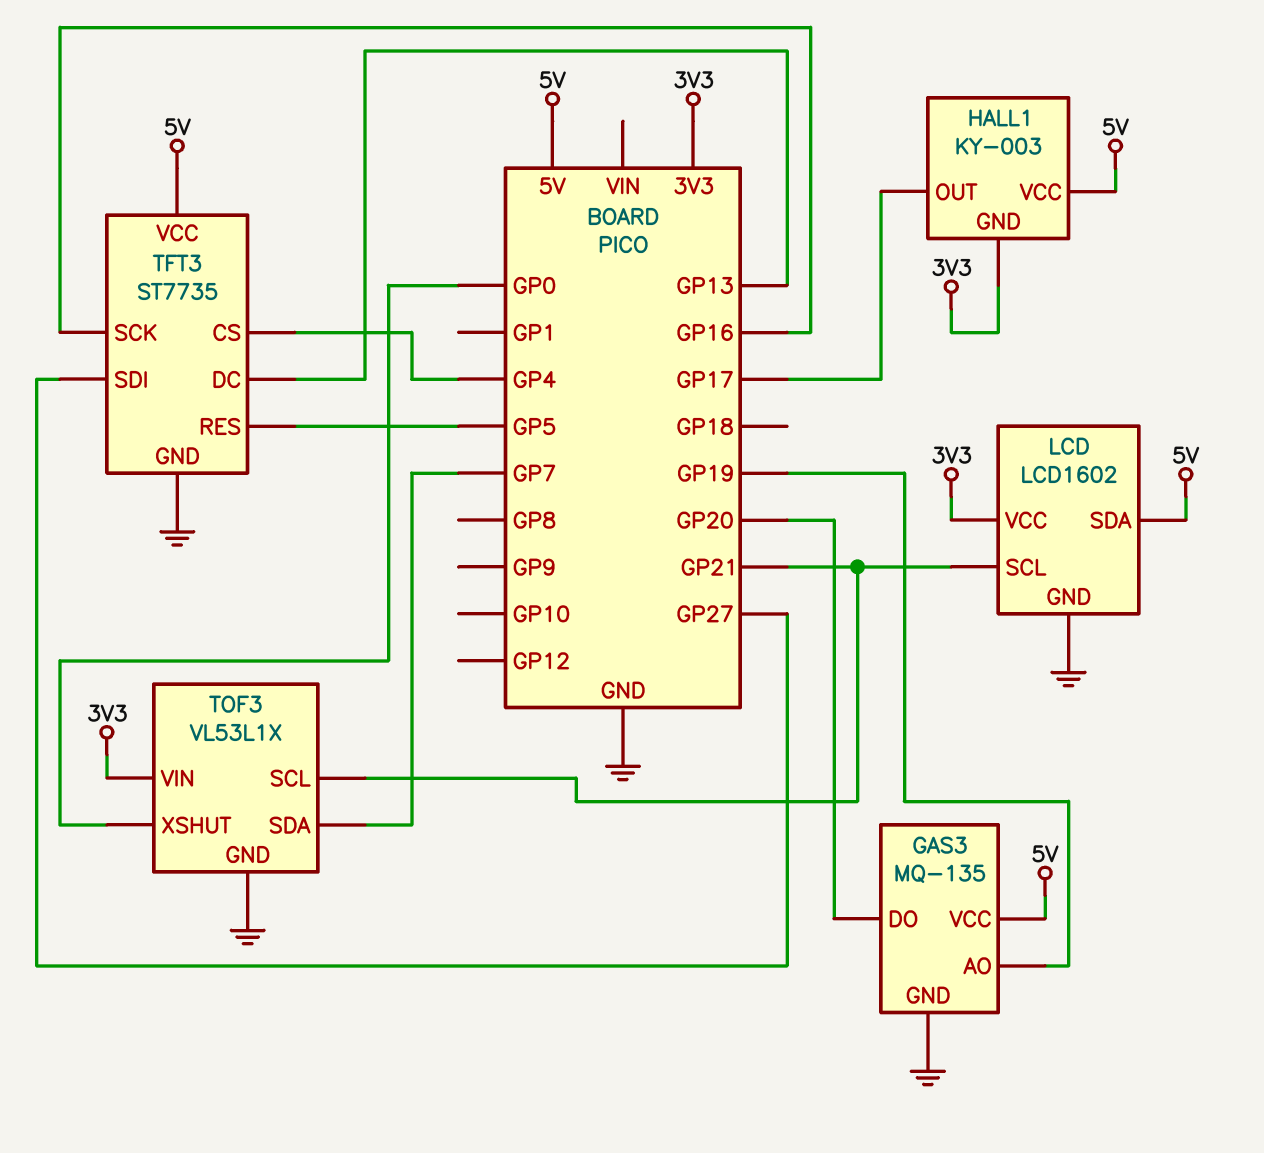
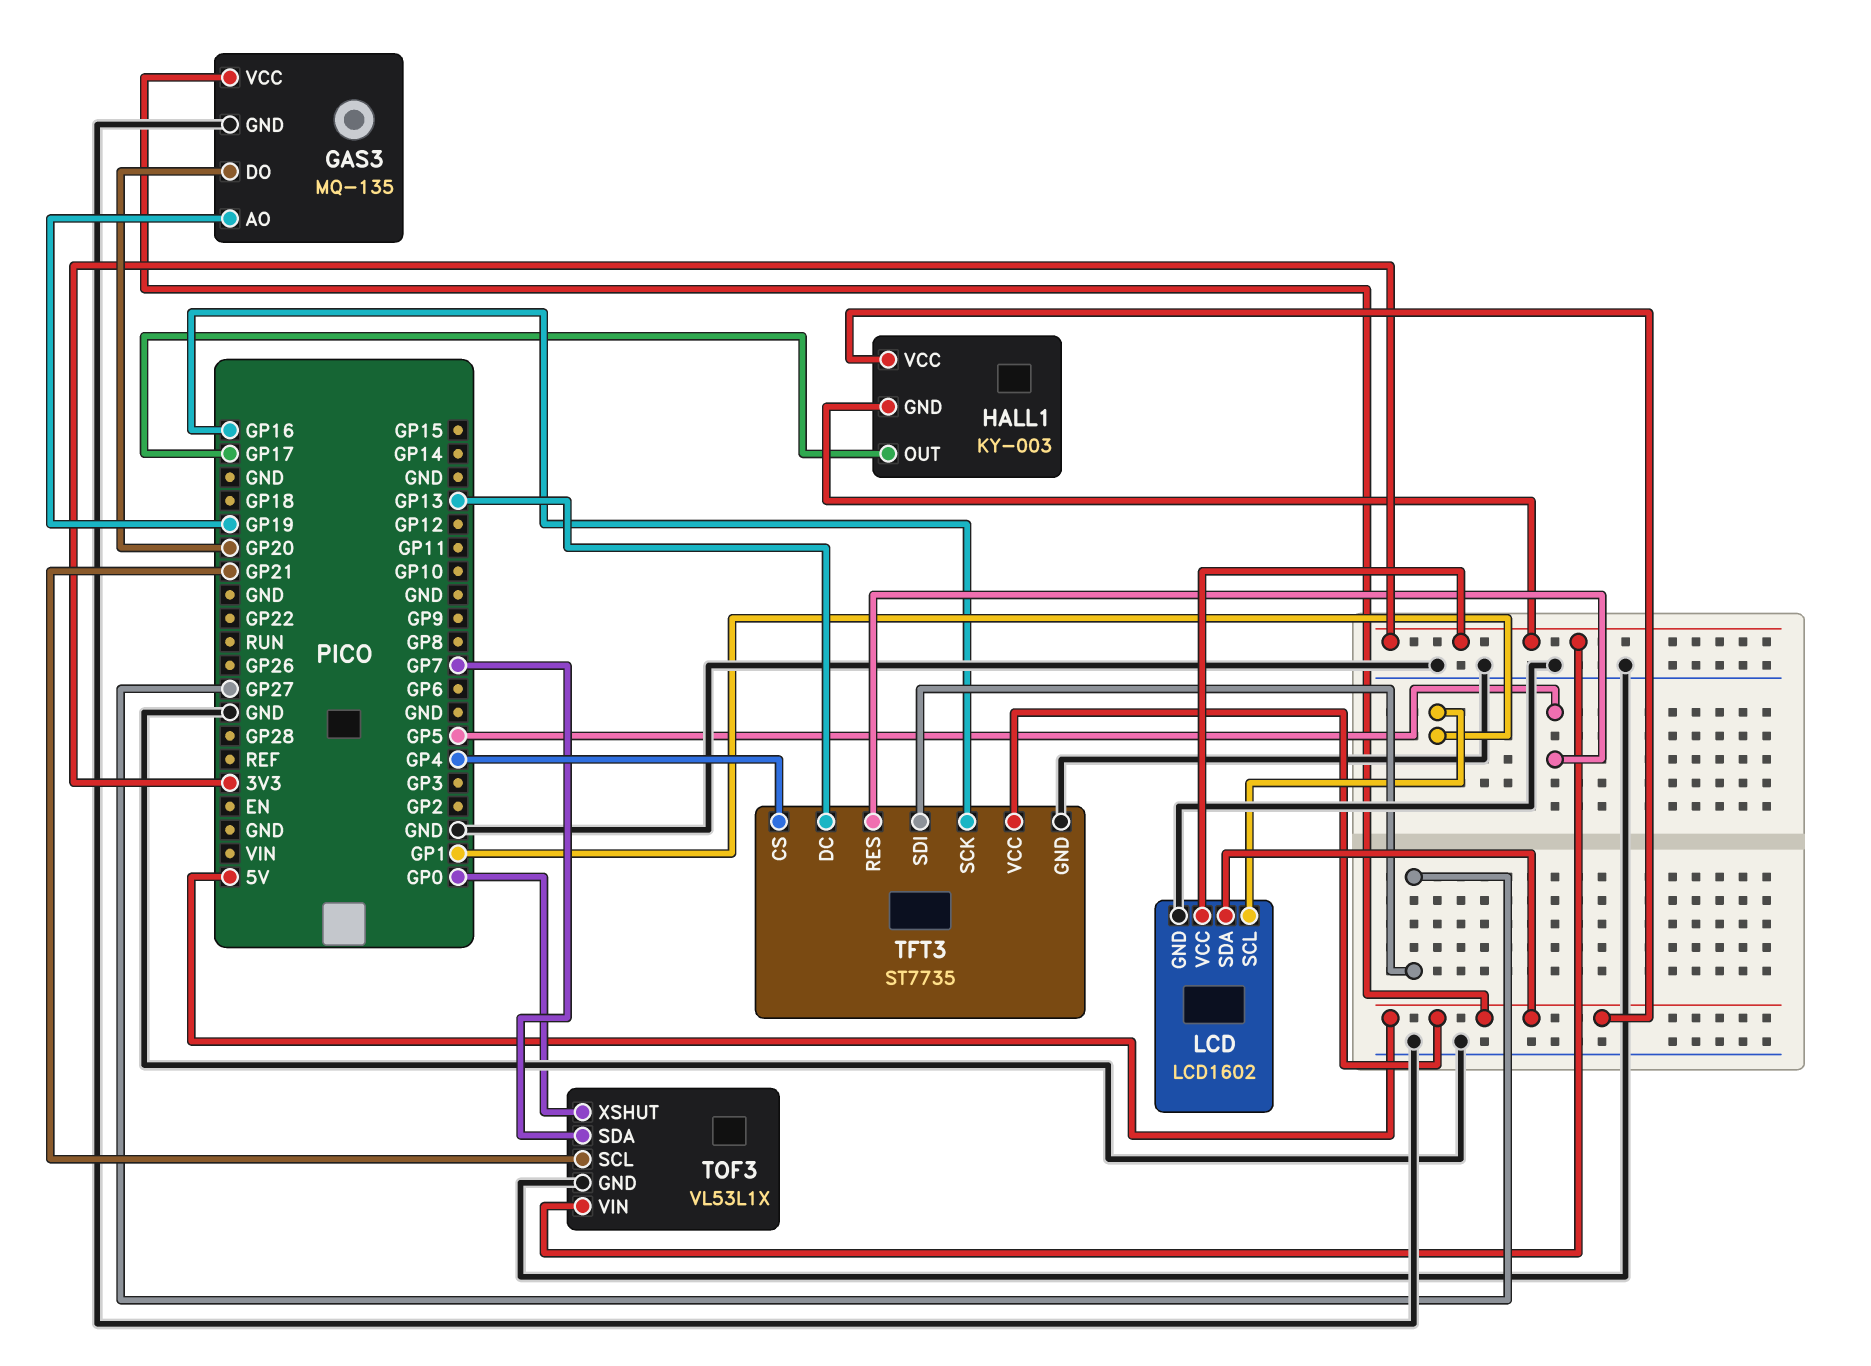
LCD pin SCL: GP21 -> GP1

